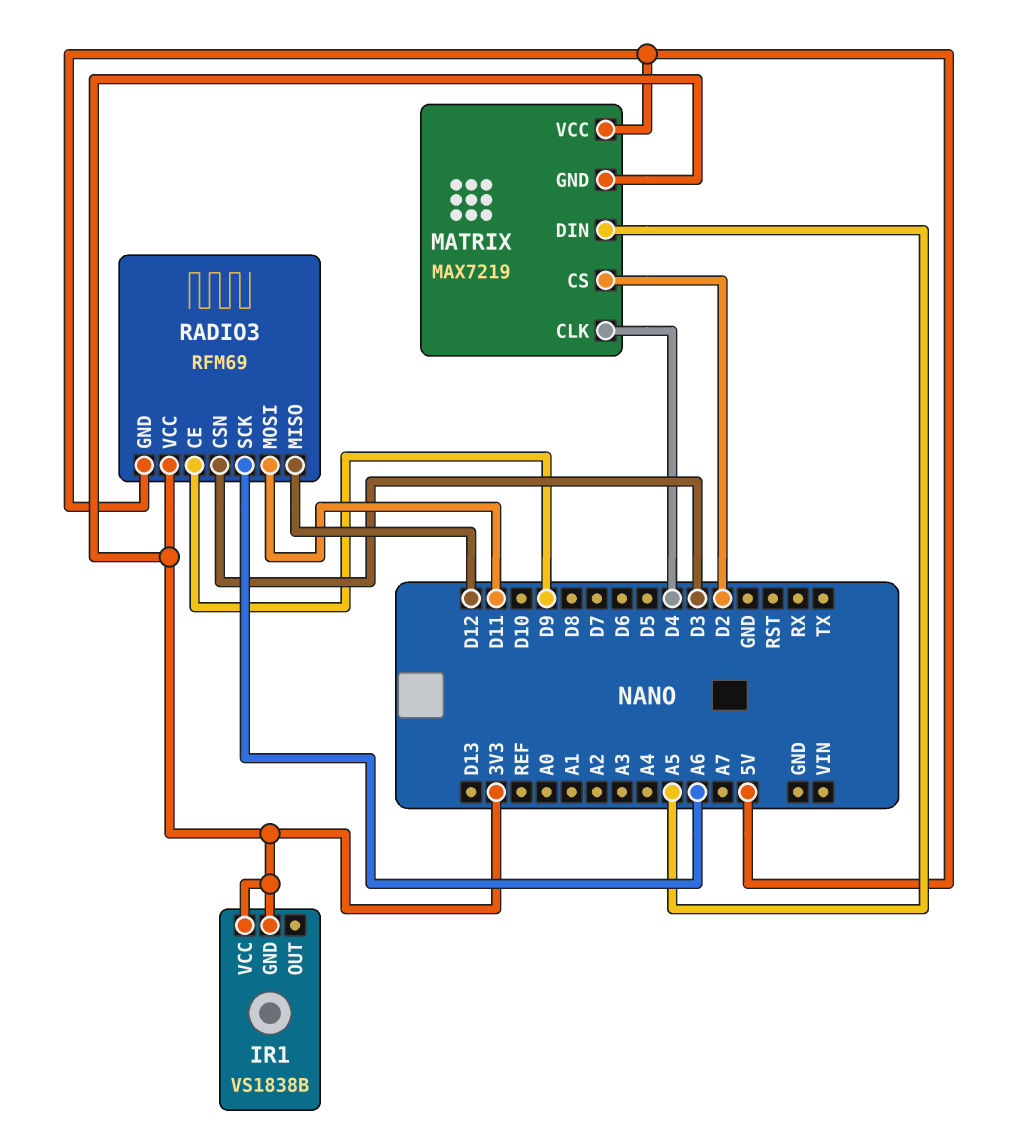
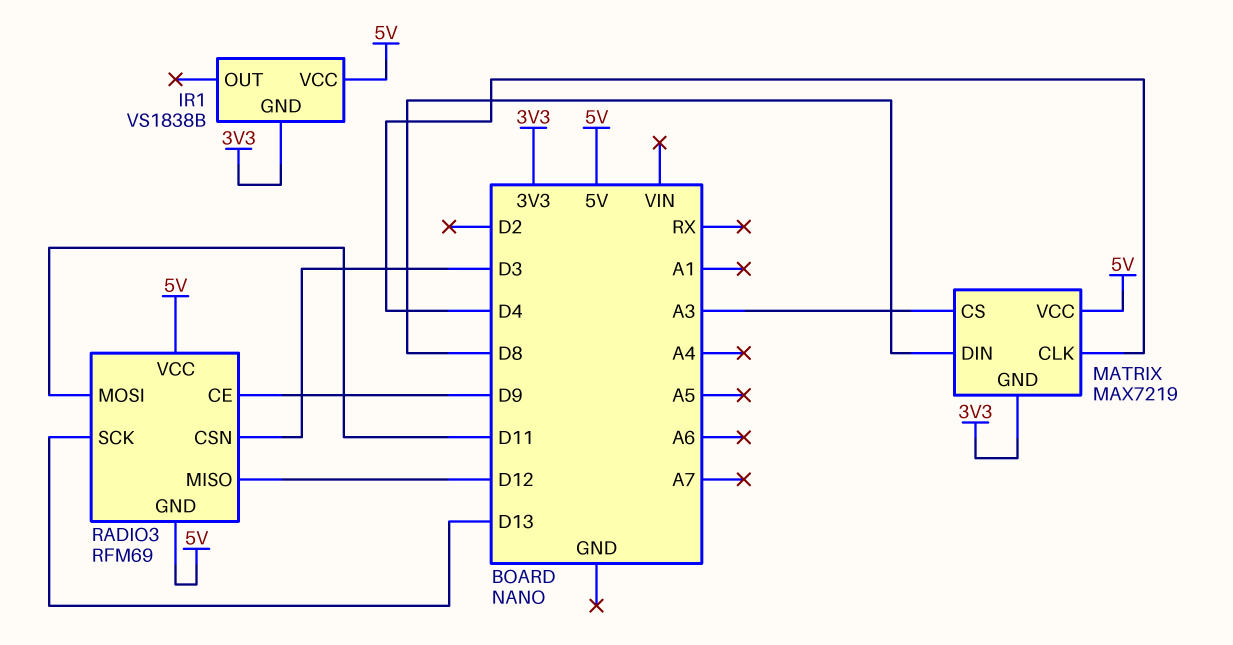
IR1 pin VCC: 3V3 -> 5V
MATRIX pin CS: D2 -> A3
MATRIX pin DIN: A5 -> D8
RADIO3 pin SCK: A6 -> D13
RADIO3 pin VCC: 3V3 -> 5V

